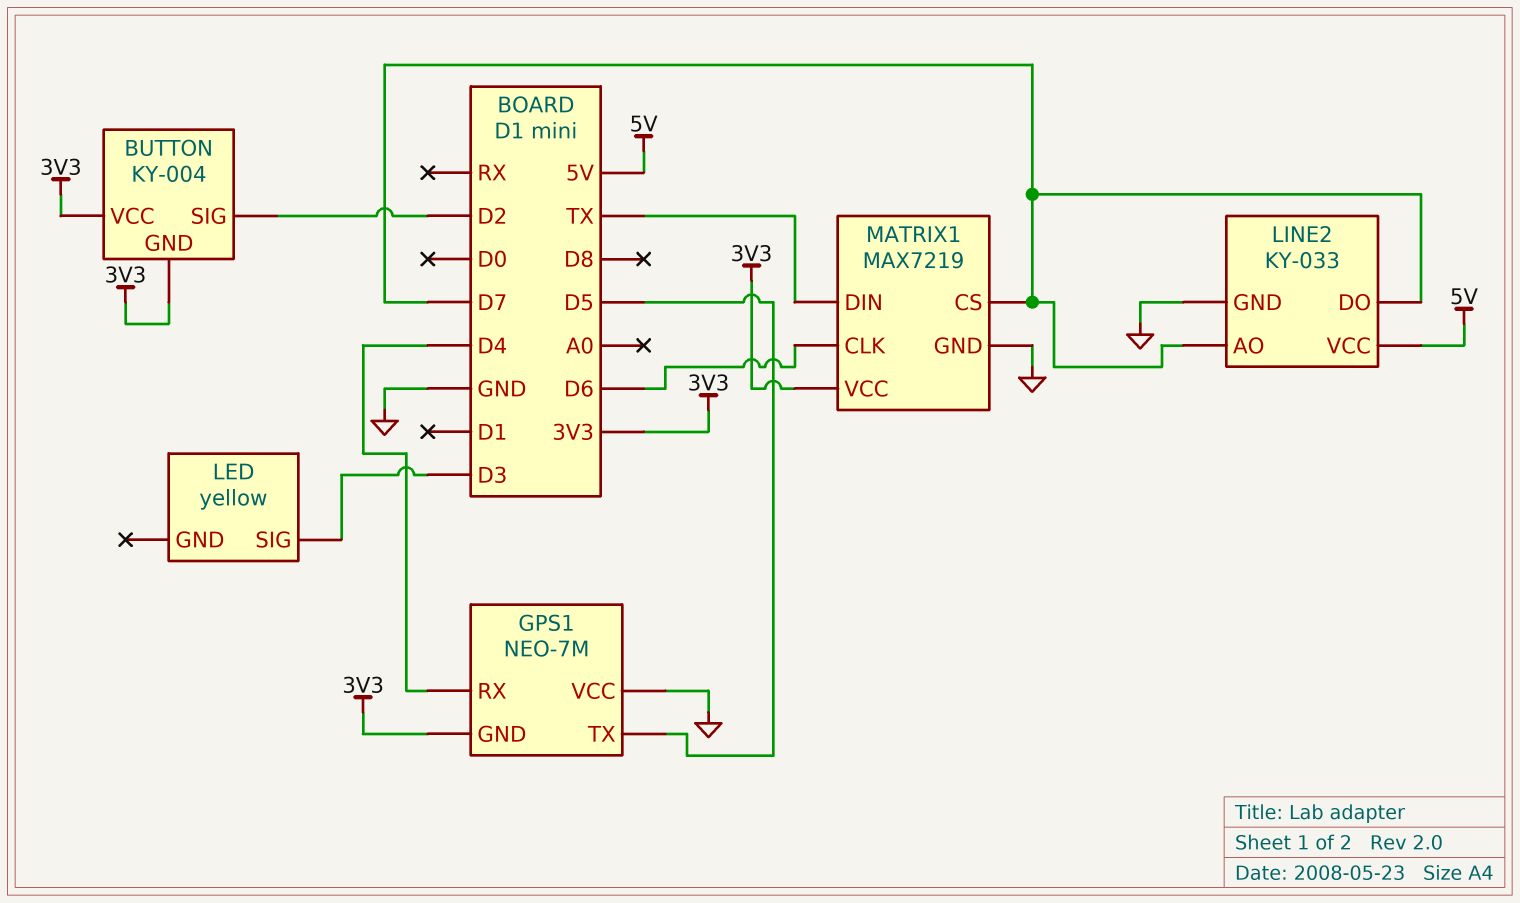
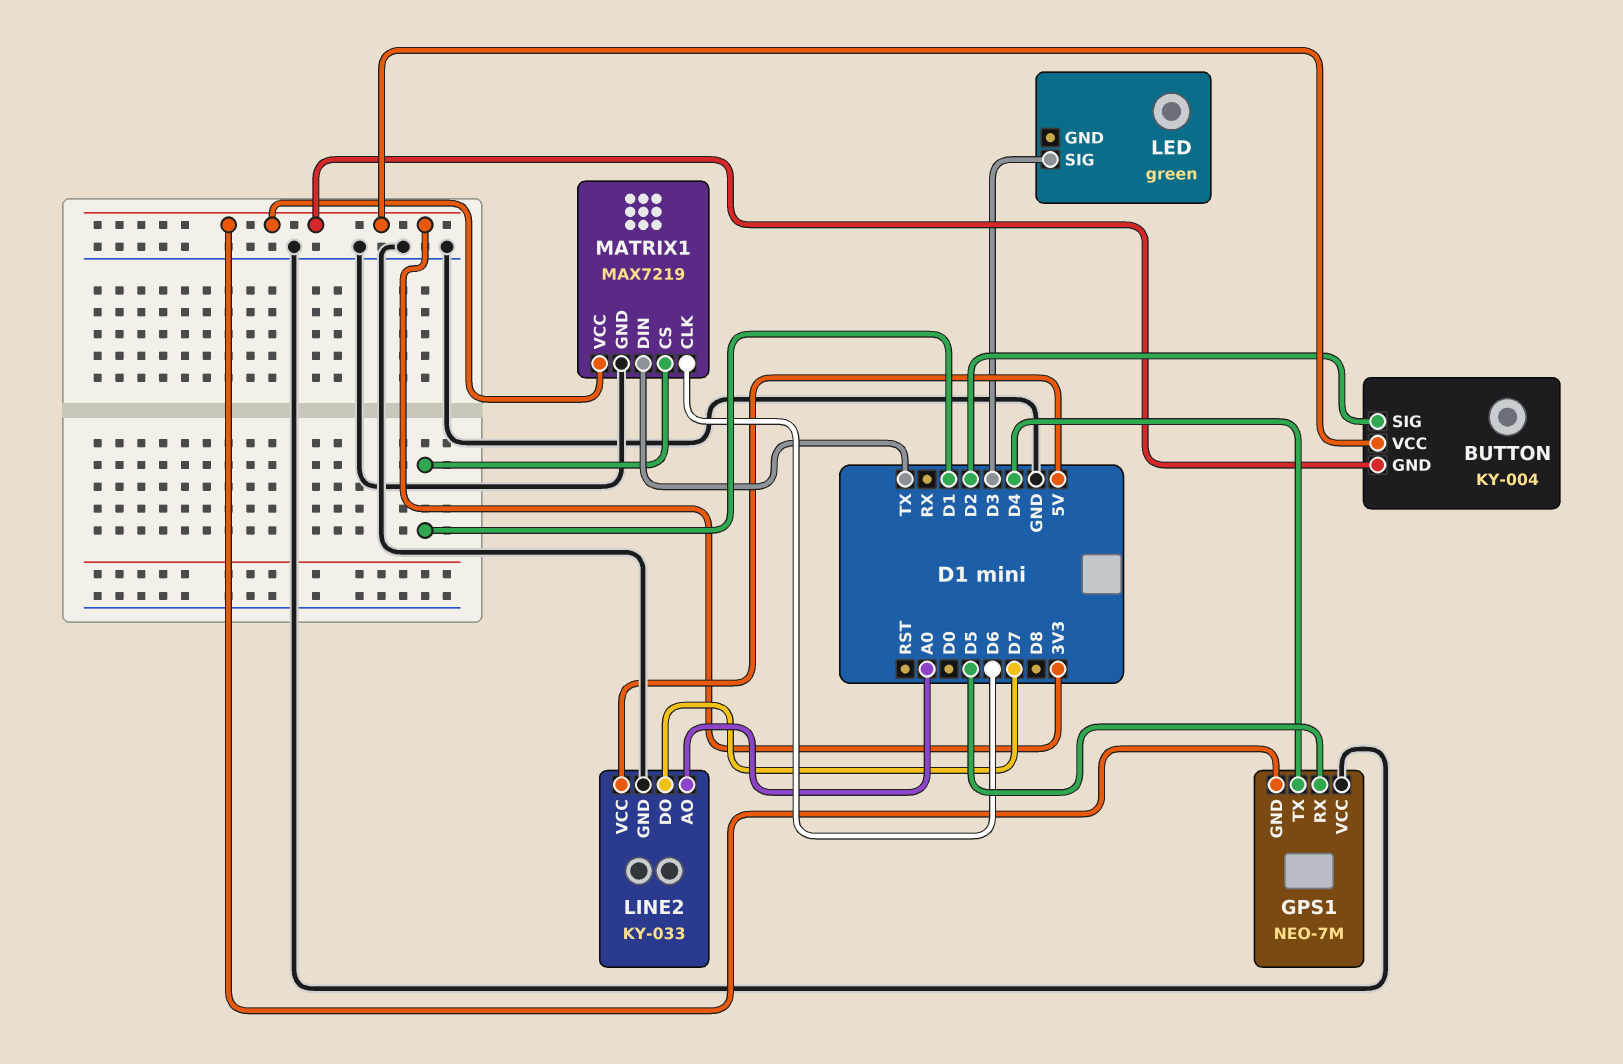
GPS1 pin RX: D4 -> D5
GPS1 pin TX: D5 -> D4
LED: yellow -> green
LINE2 pin AO: D7 -> A0
MATRIX1 pin CS: D7 -> D1

